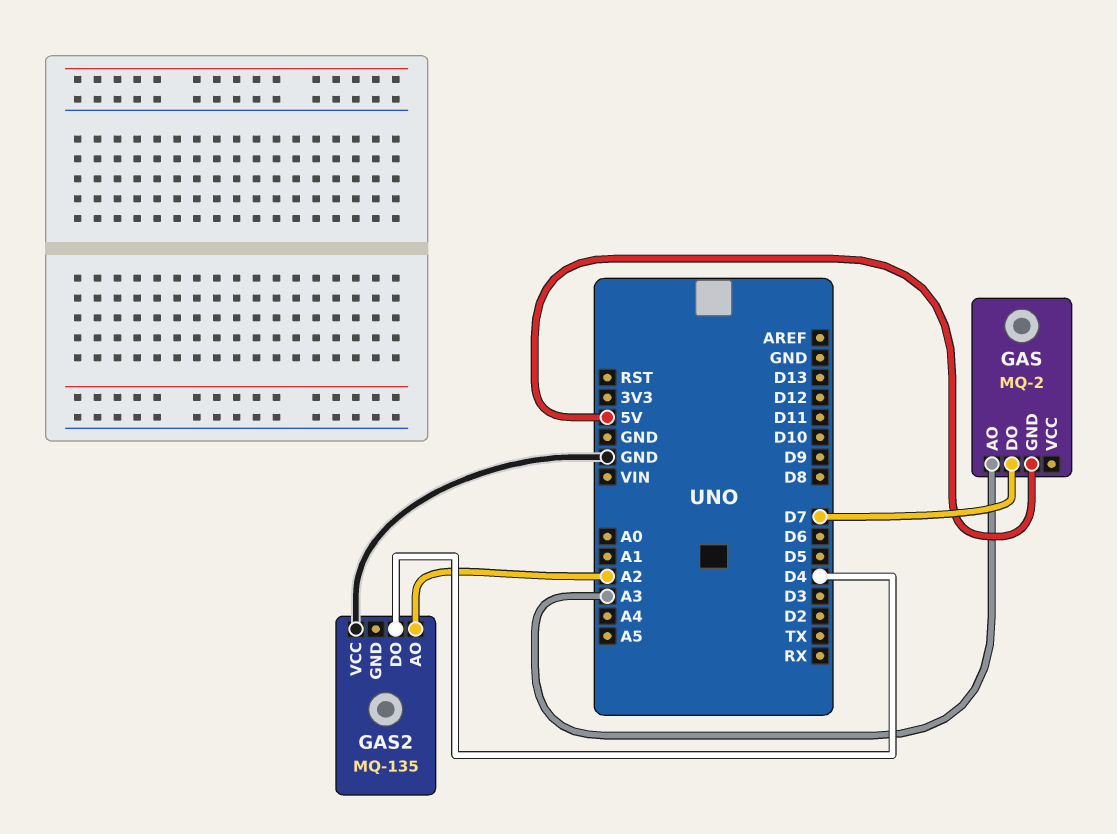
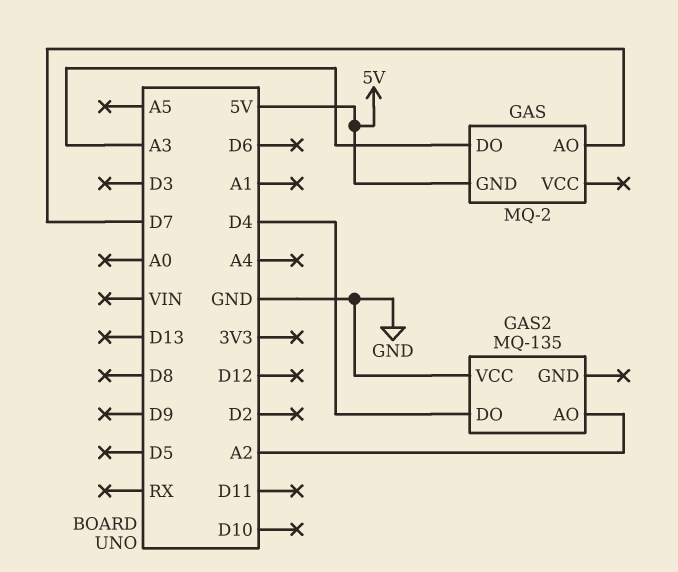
GAS pin AO: A3 -> D7
GAS pin DO: D7 -> A3

